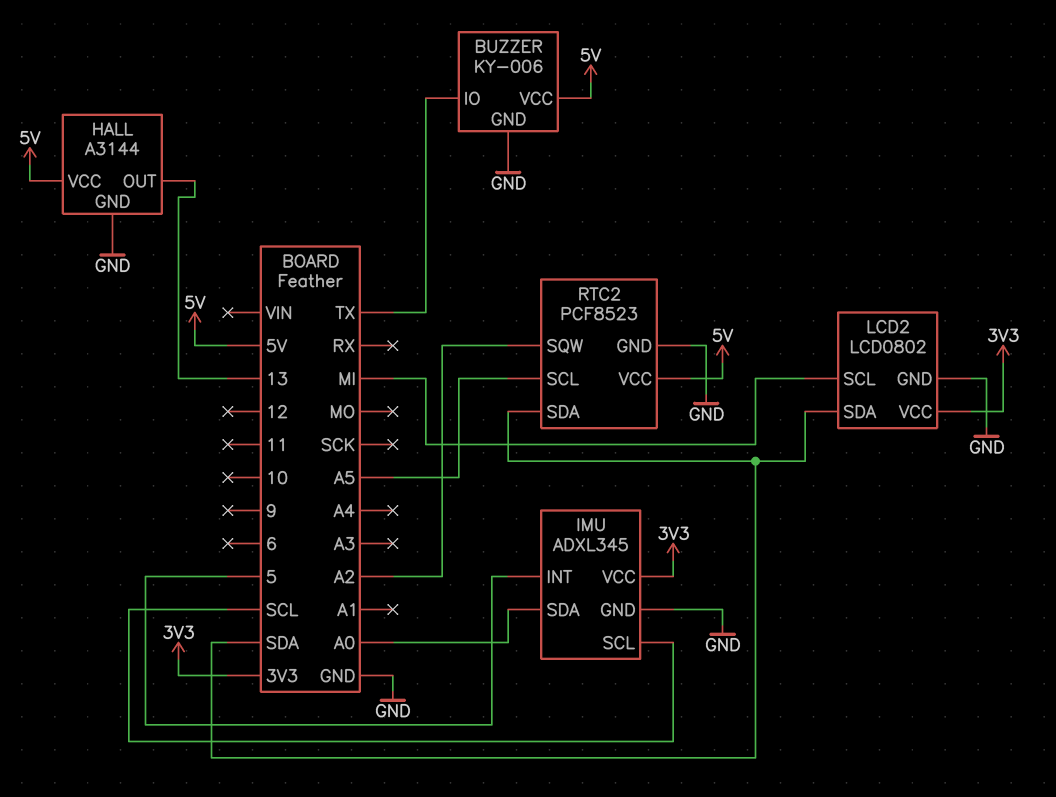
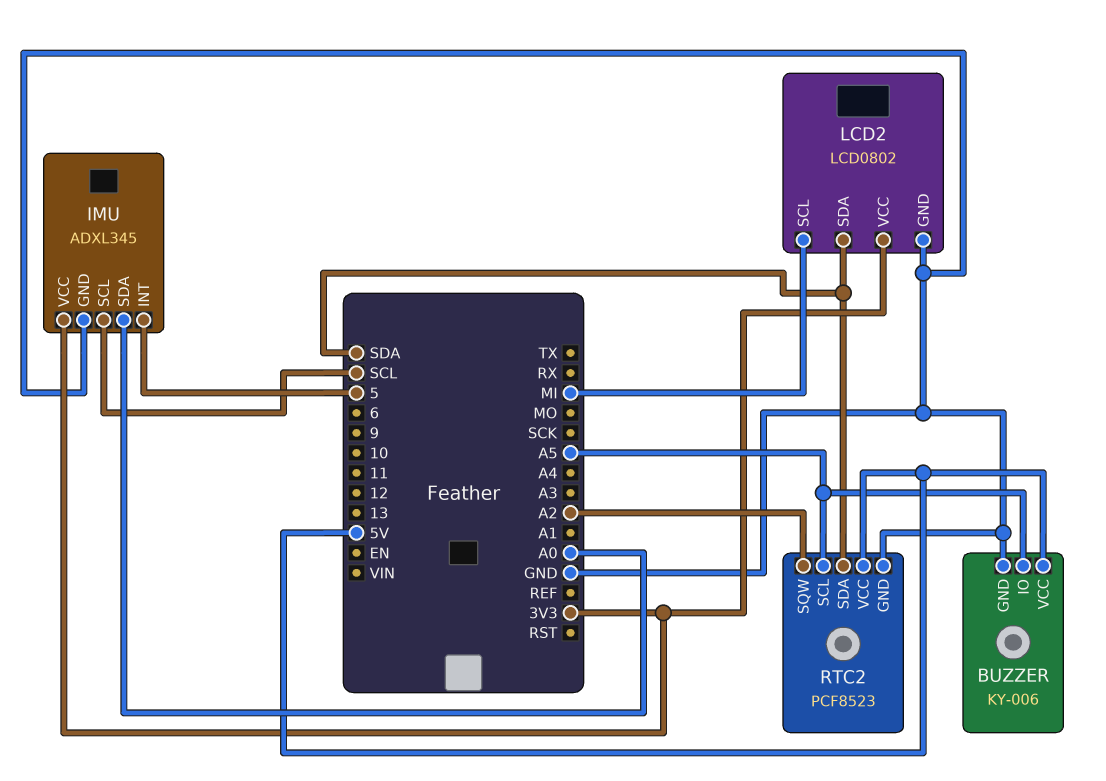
BUZZER pin IO: TX -> A5
HALL: A3144 -> none
HALL pin GND: GND -> none
HALL pin OUT: 13 -> none
HALL pin VCC: 5V -> none

